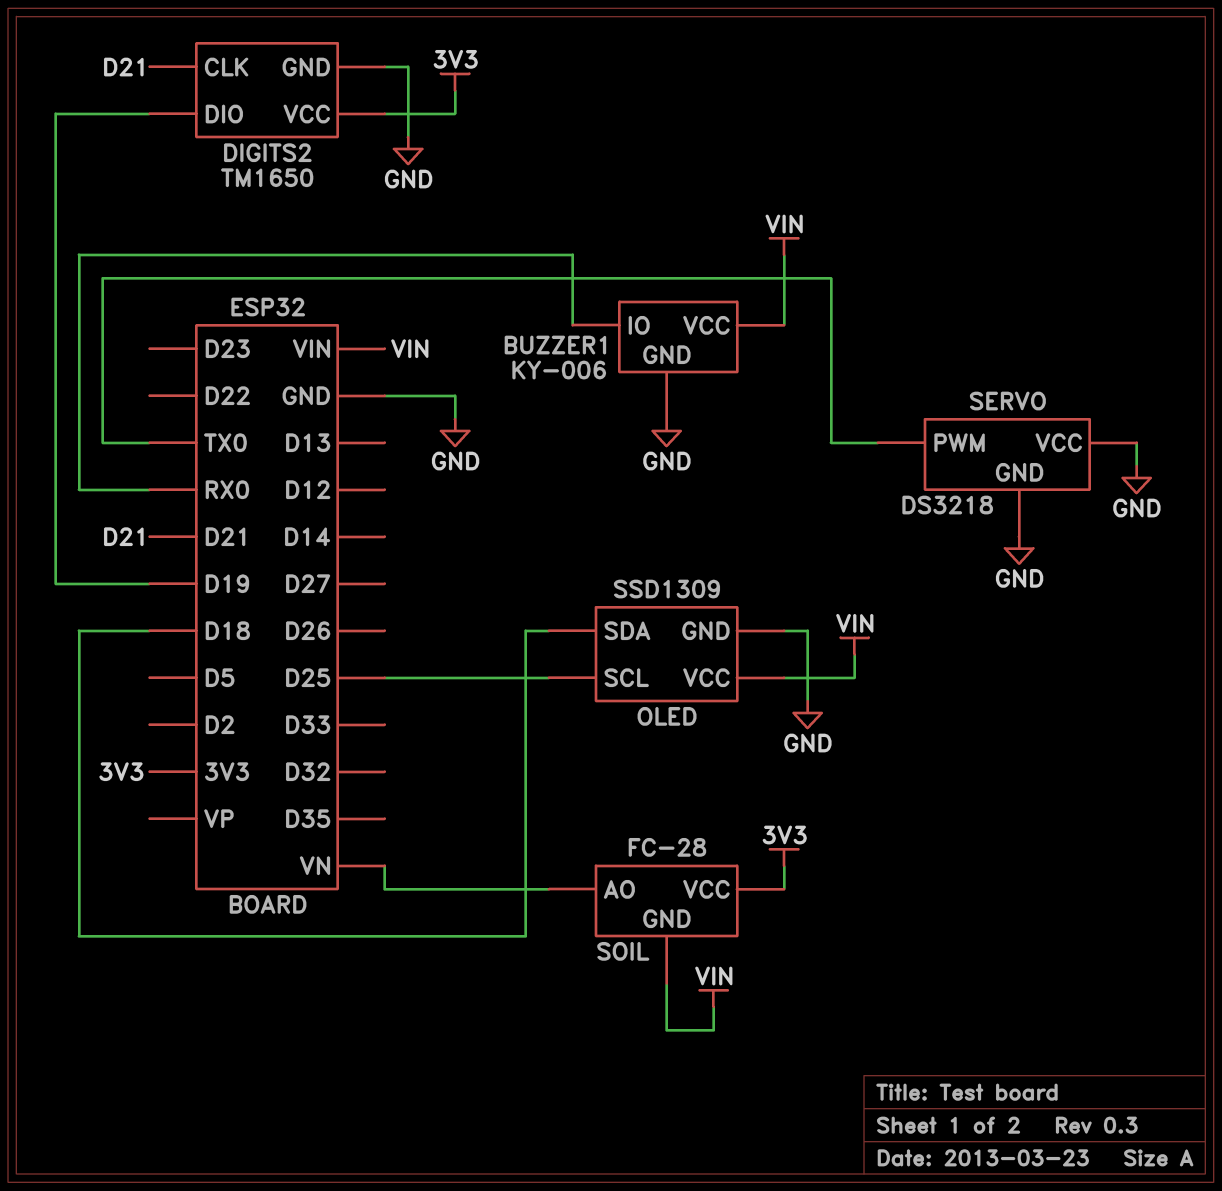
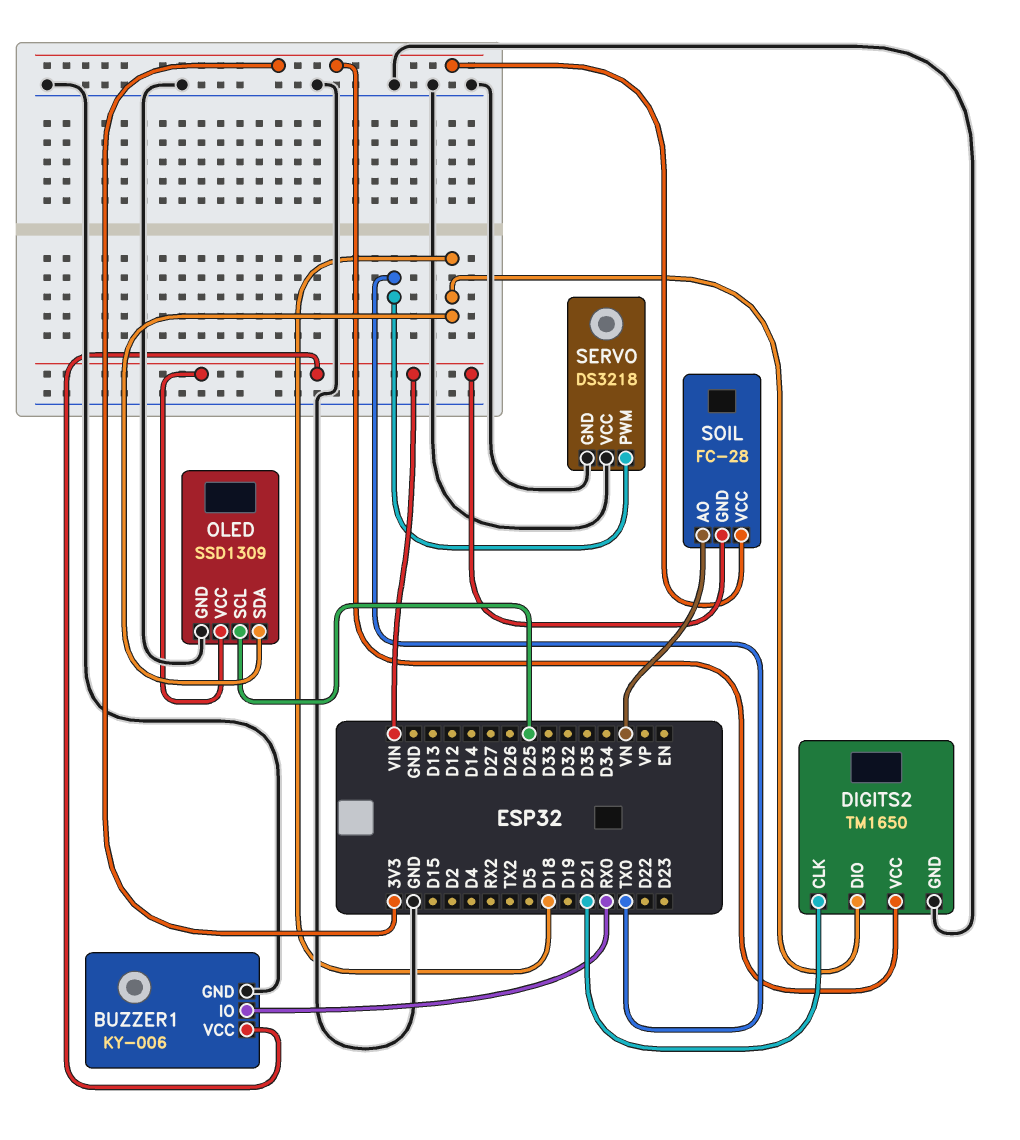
DIGITS2 pin DIO: D19 -> D18

